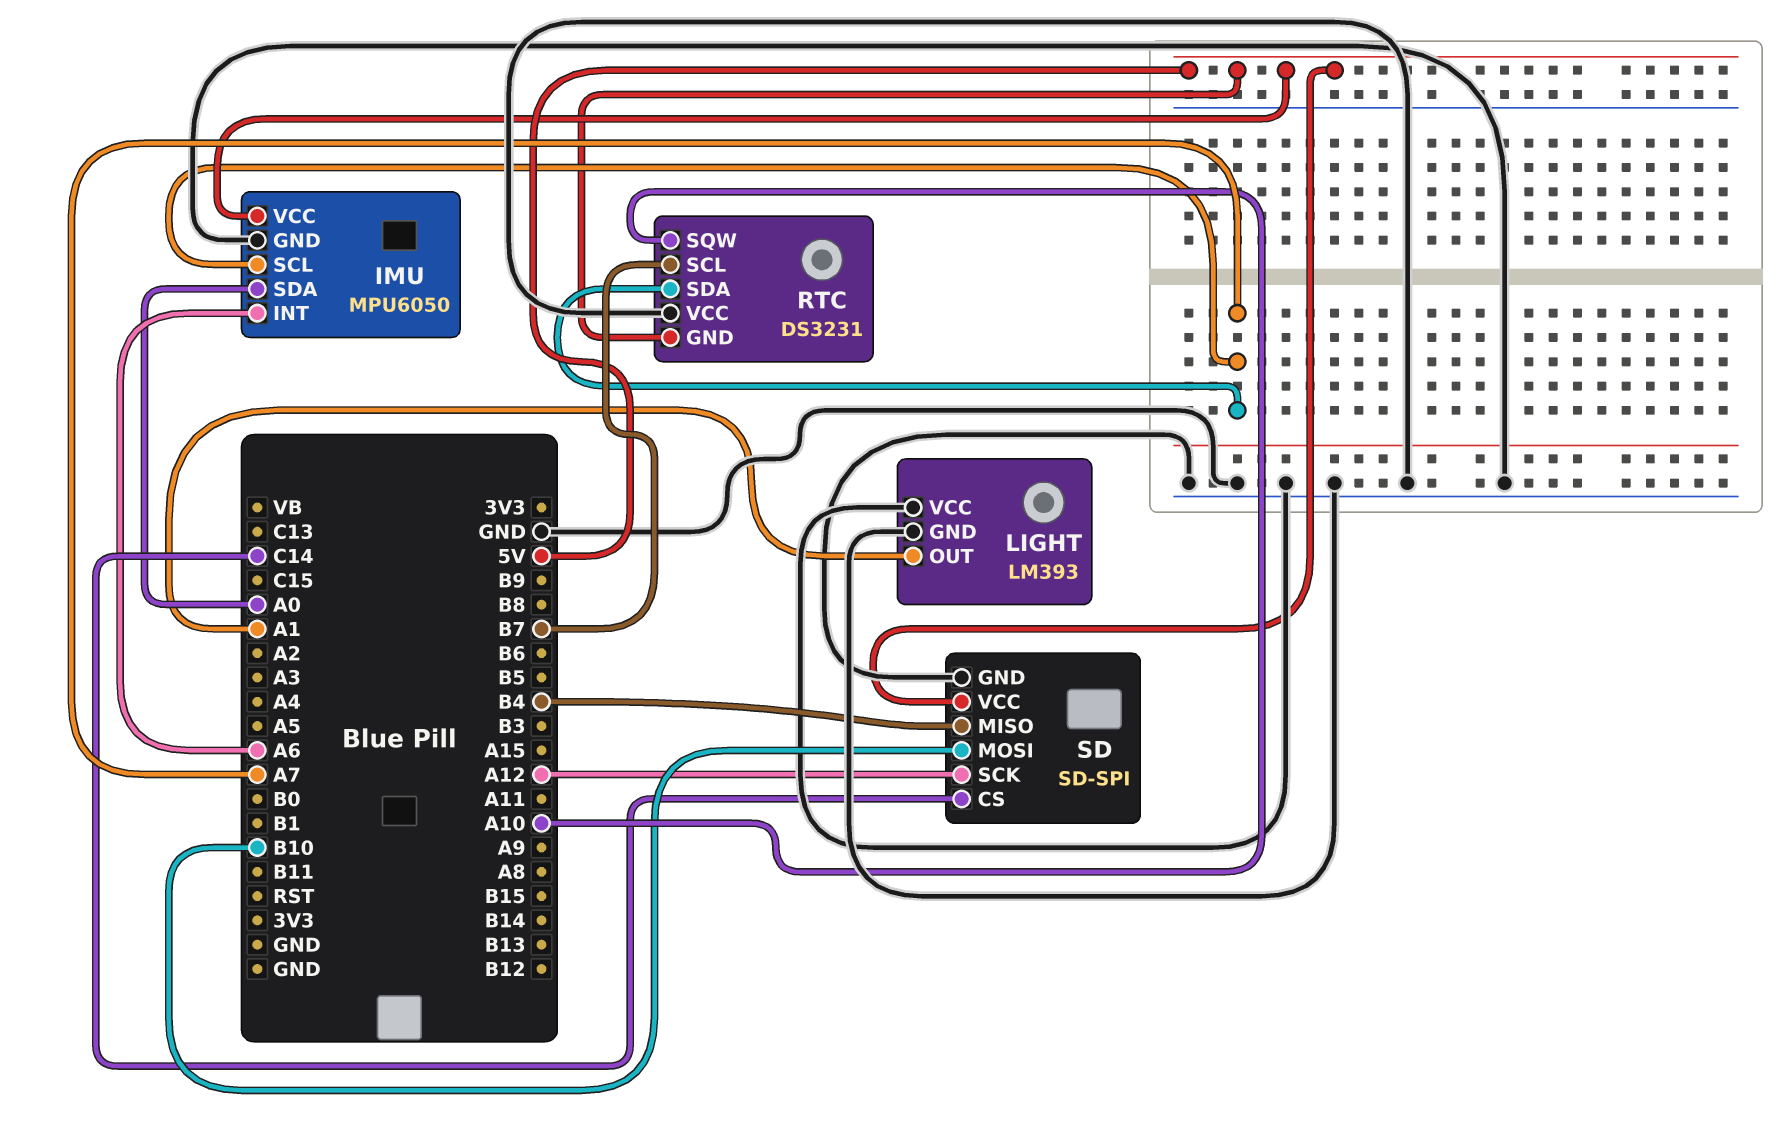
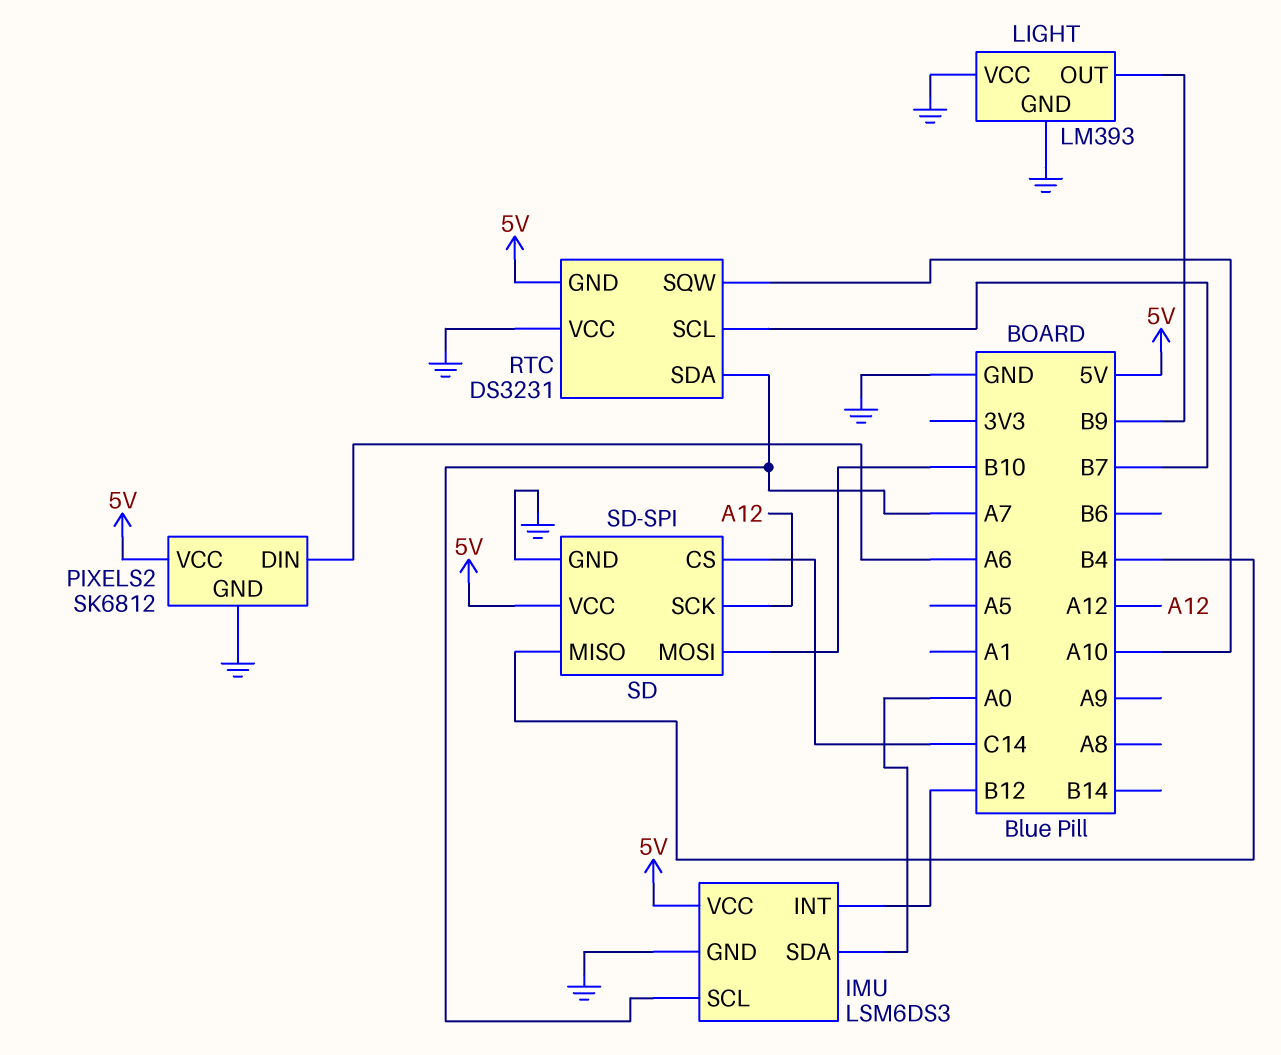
IMU: MPU6050 -> LSM6DS3
IMU pin INT: A6 -> B12
LIGHT pin OUT: A1 -> B9
PIXELS2: none -> SK6812
PIXELS2 pin DIN: none -> A6
PIXELS2 pin GND: none -> GND
PIXELS2 pin VCC: none -> 5V

